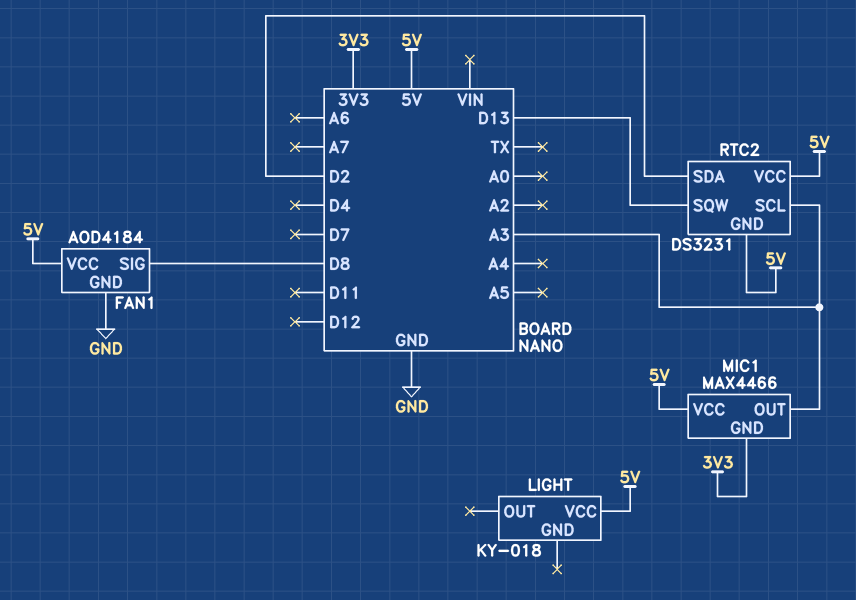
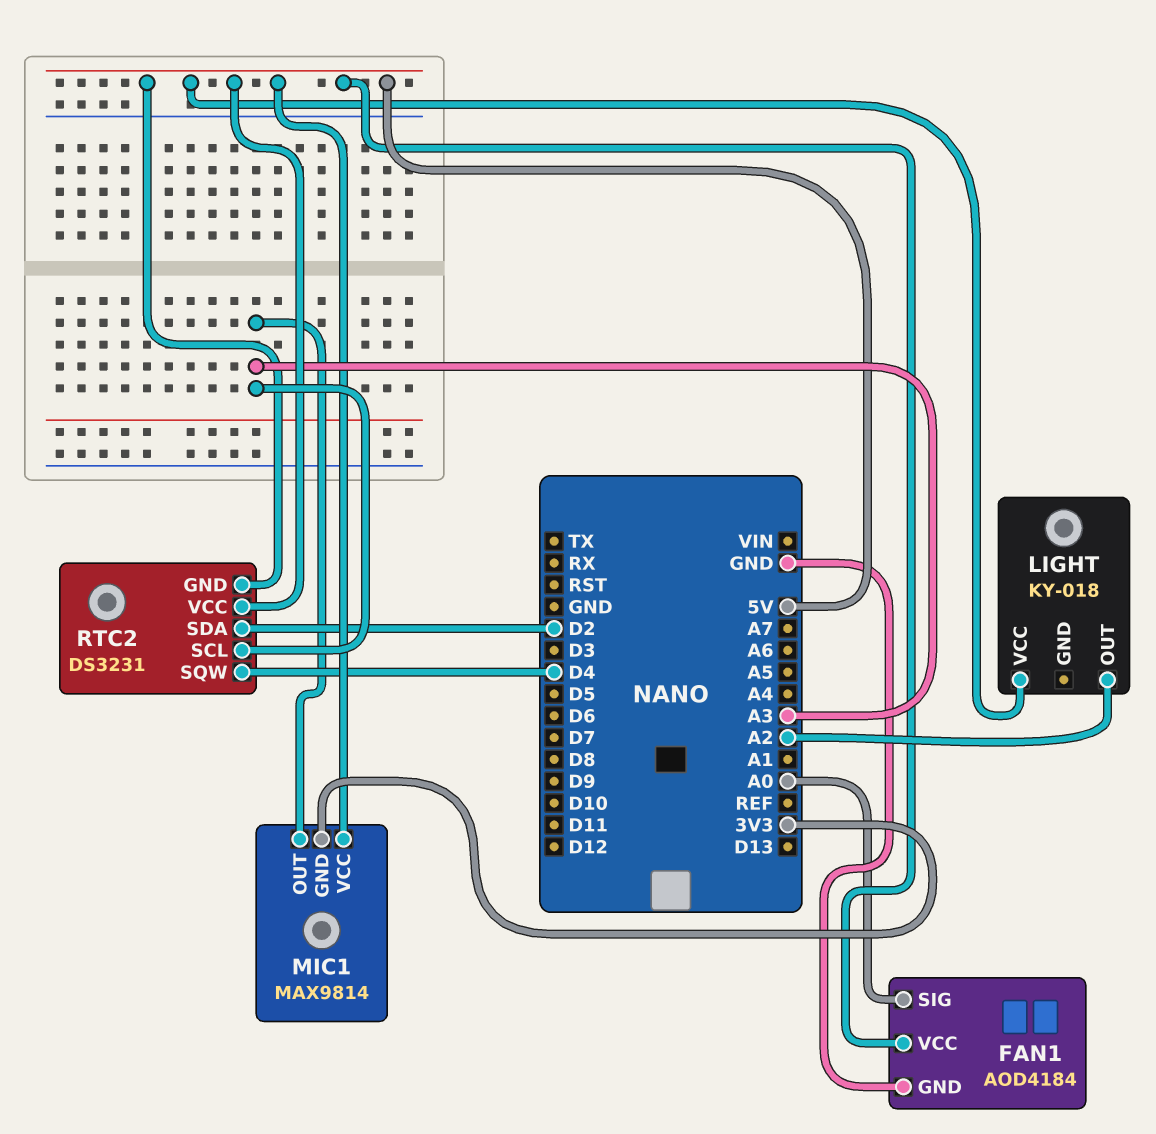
FAN1 pin SIG: D8 -> A0
LIGHT pin OUT: none -> A2
MIC1: MAX4466 -> MAX9814
RTC2 pin SQW: D13 -> D4

